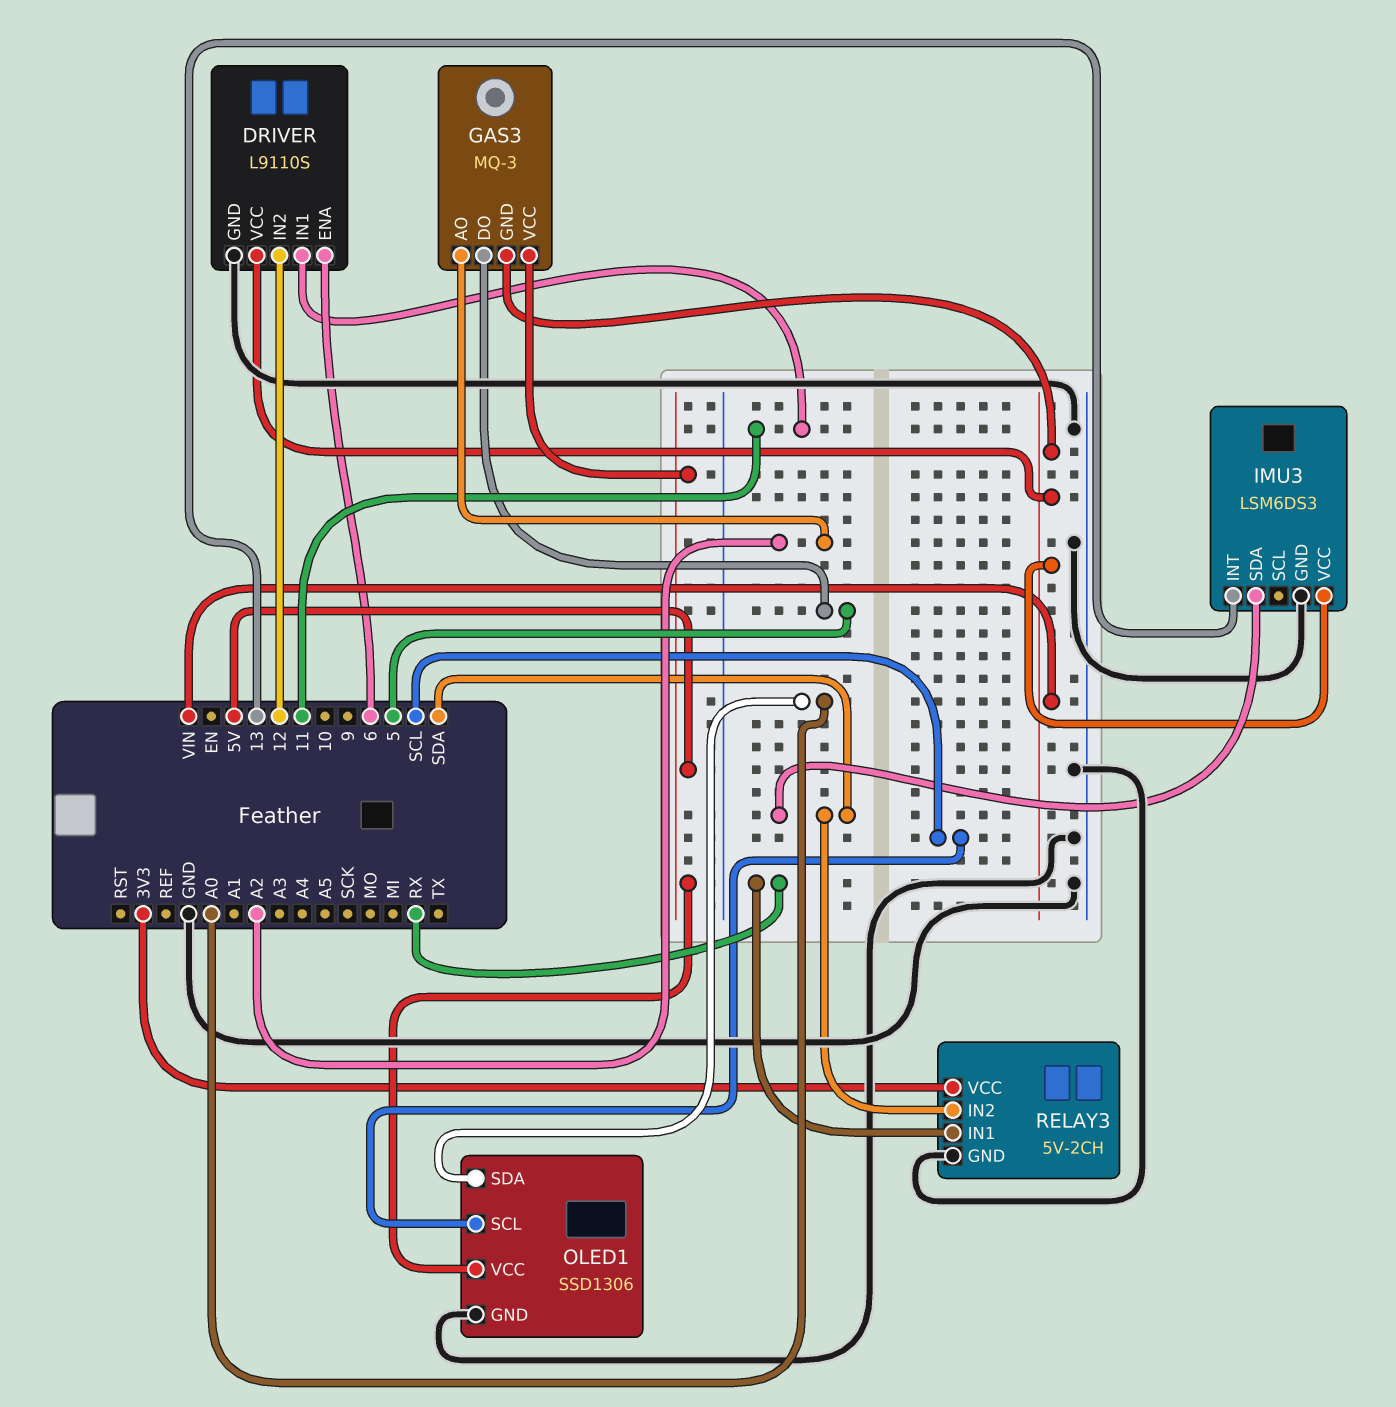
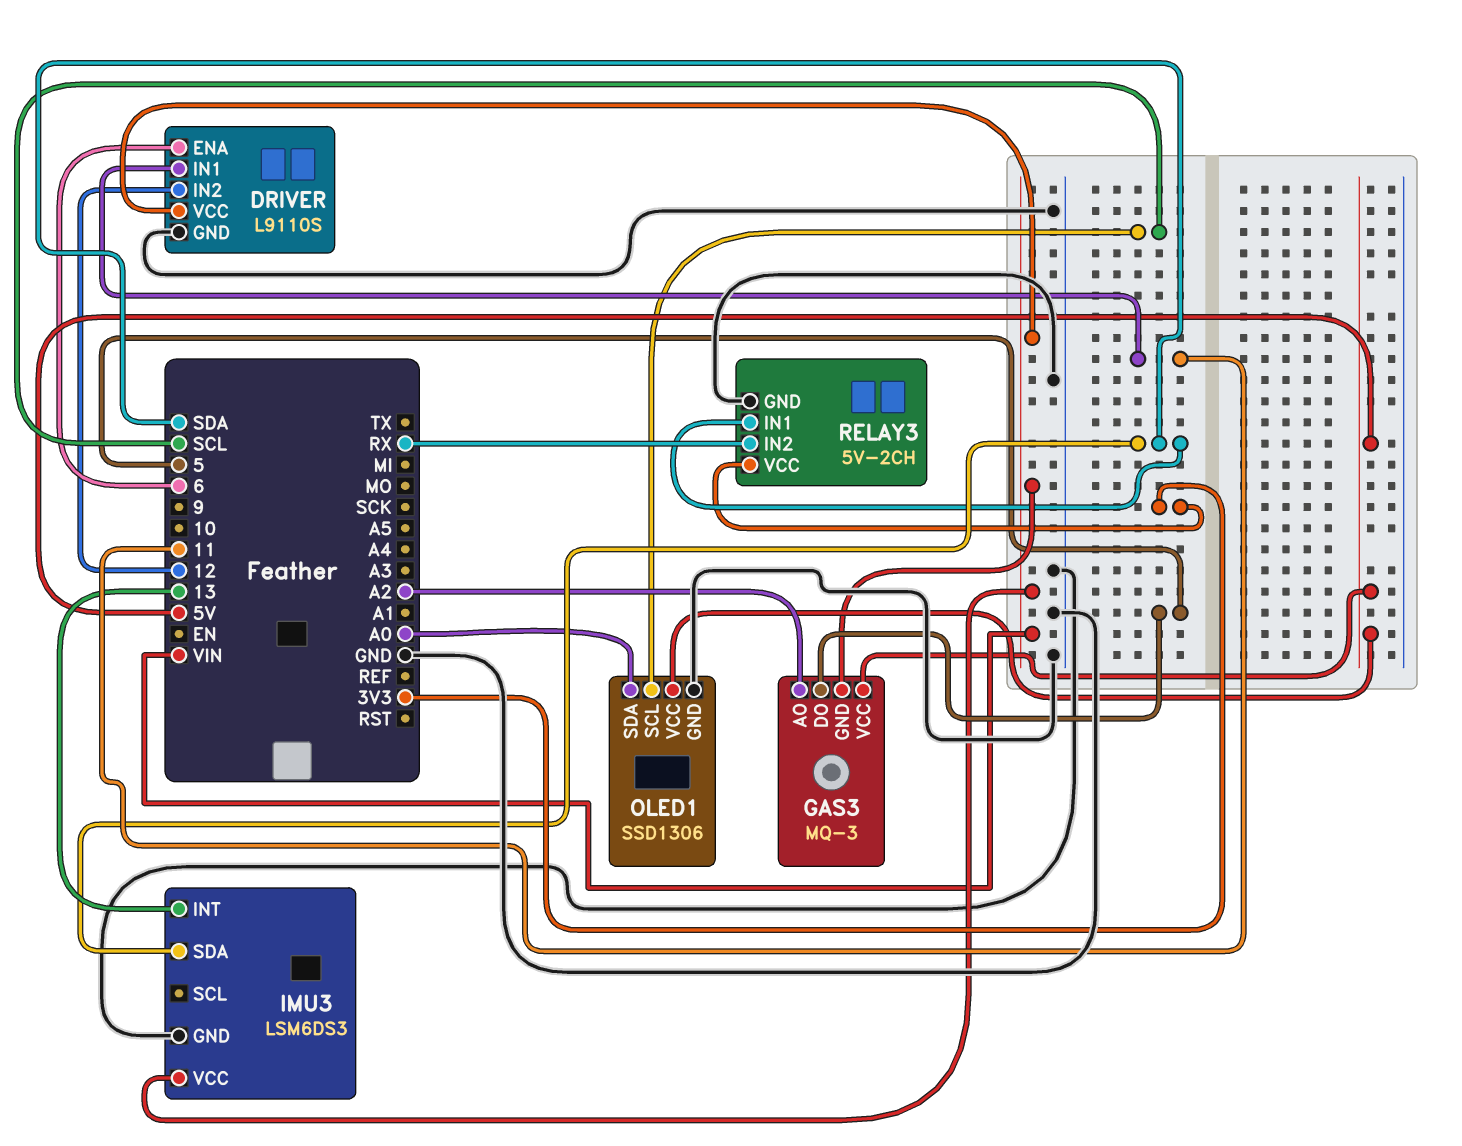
RELAY3 pin IN1: RX -> SDA
RELAY3 pin IN2: SDA -> RX

